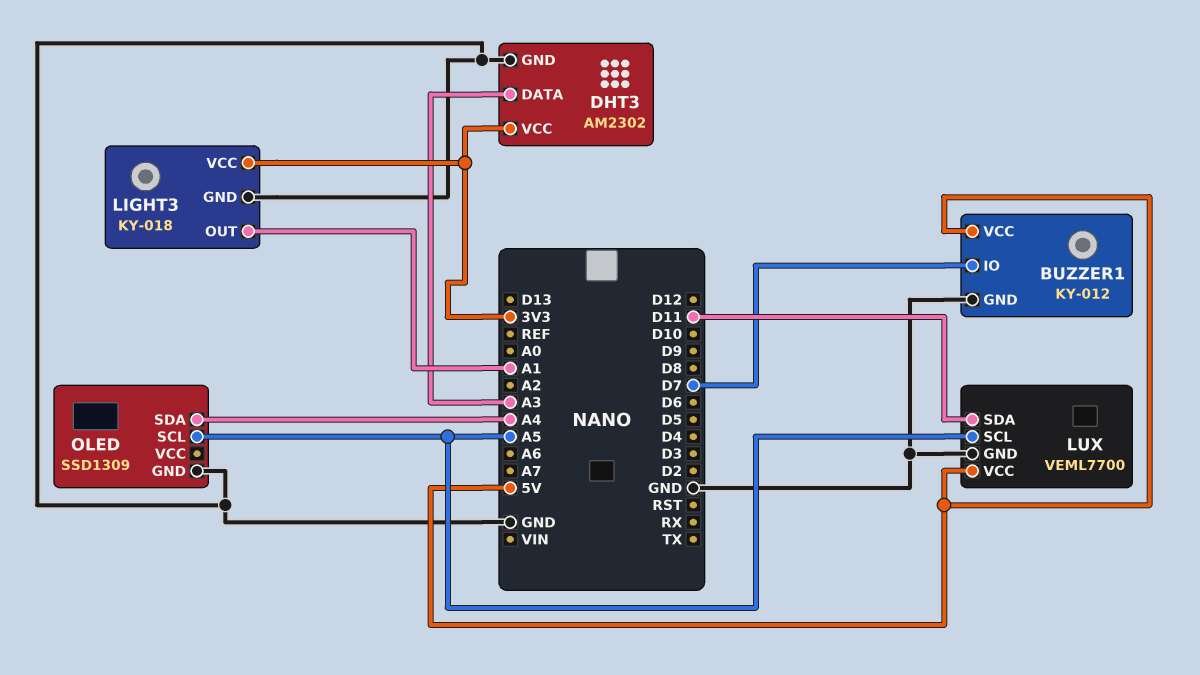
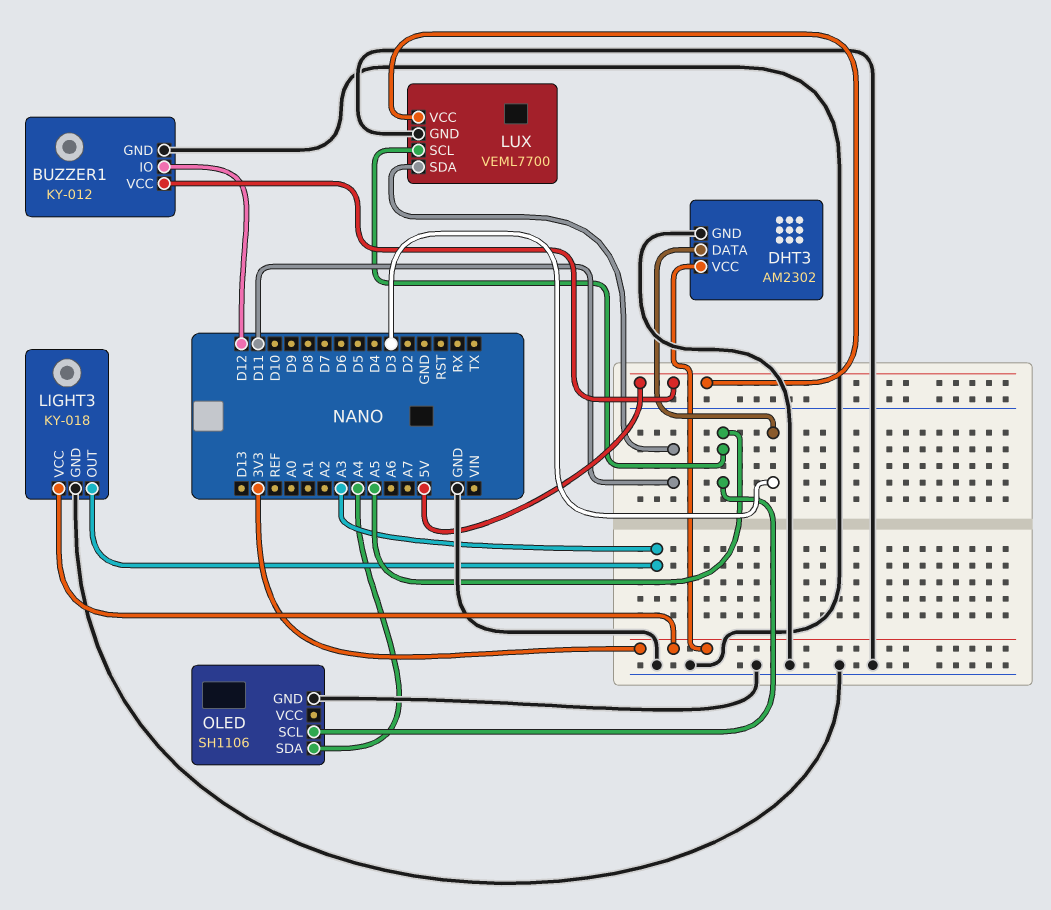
BUZZER1 pin IO: D7 -> D12
DHT3 pin DATA: A3 -> D3
LIGHT3 pin OUT: A1 -> A3
OLED: SSD1309 -> SH1106

